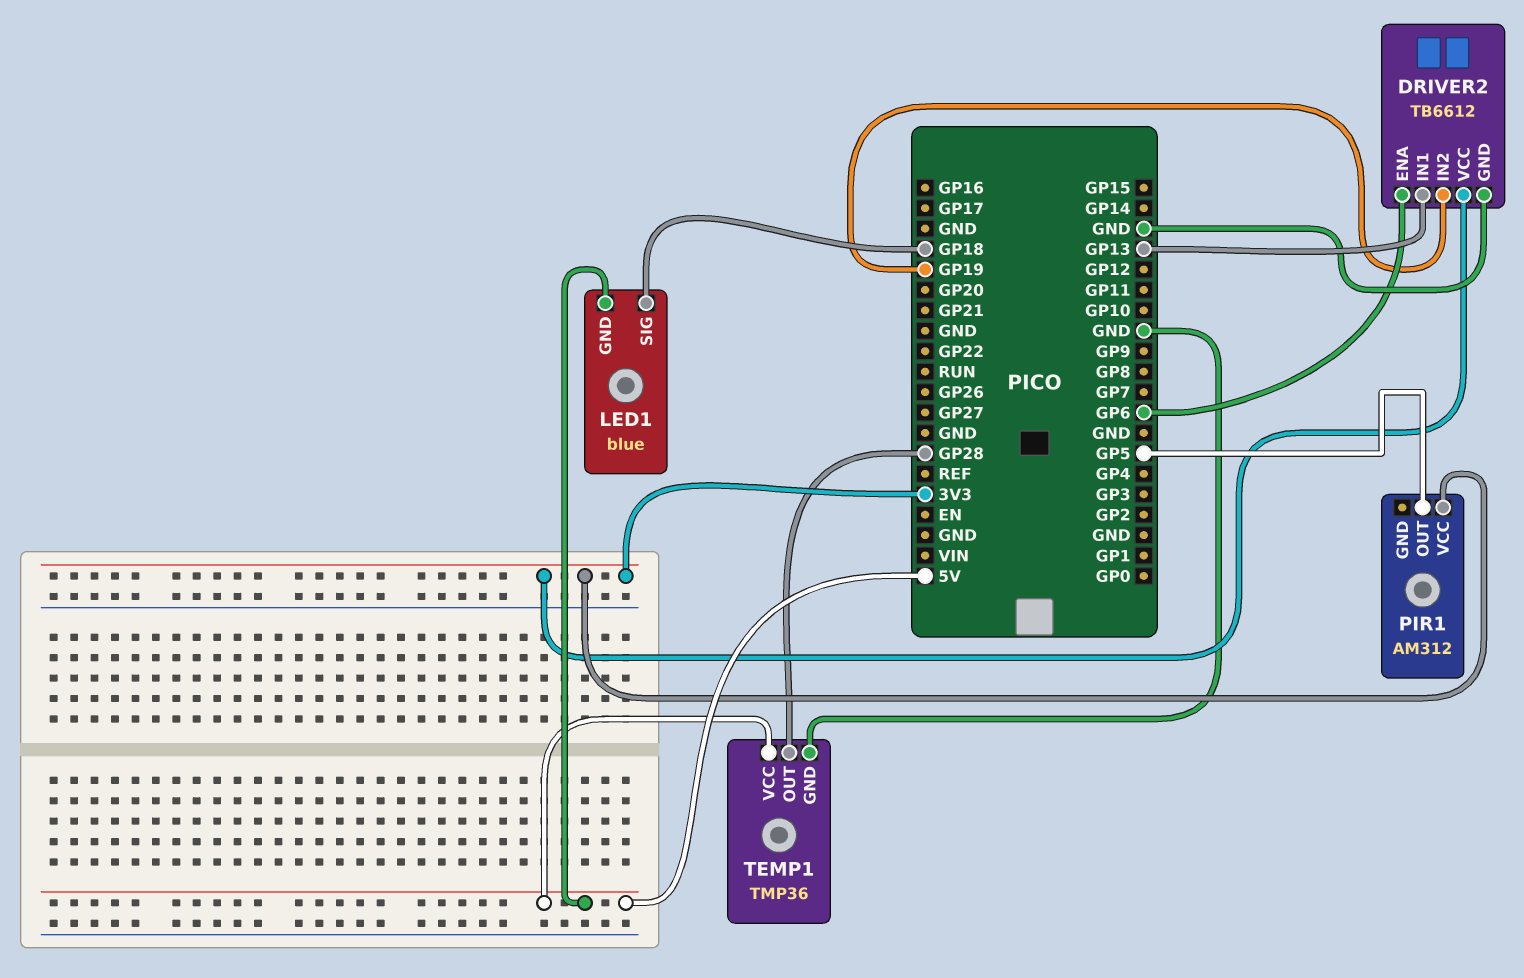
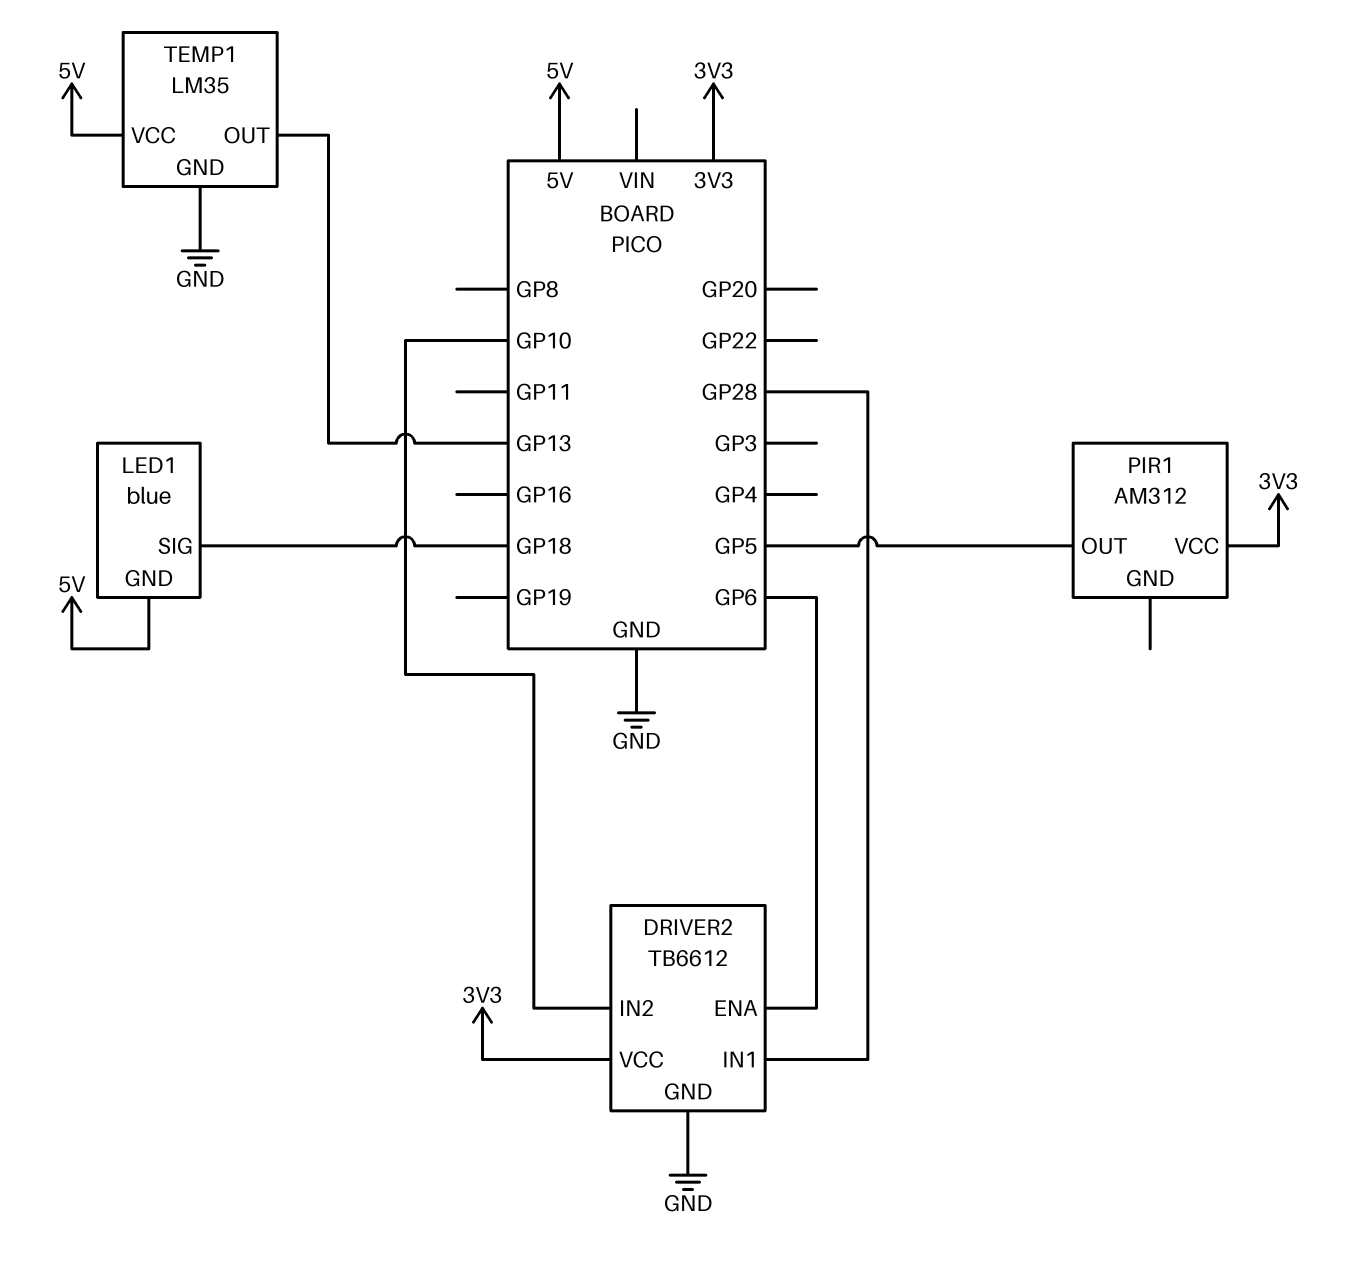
DRIVER2 pin IN1: GP13 -> GP28
DRIVER2 pin IN2: GP19 -> GP10
TEMP1: TMP36 -> LM35
TEMP1 pin OUT: GP28 -> GP13

